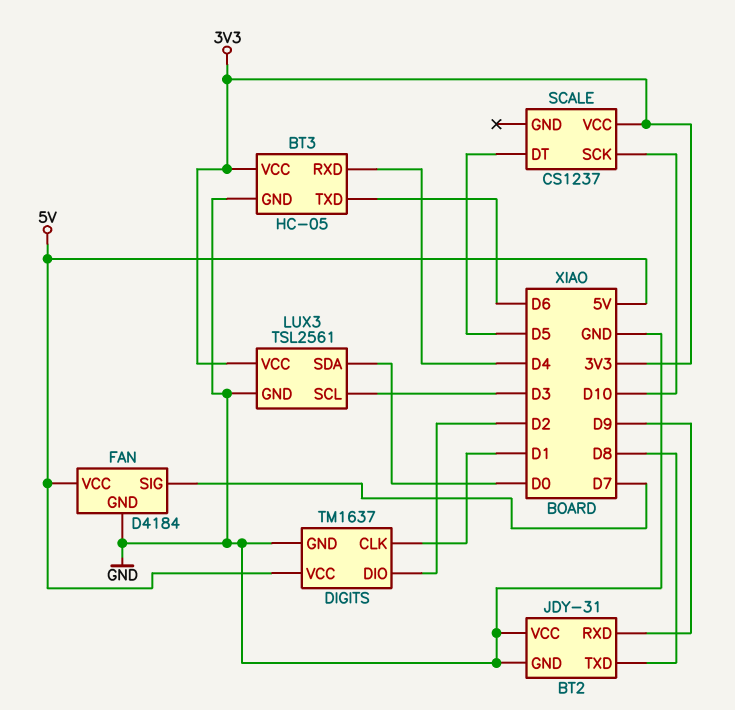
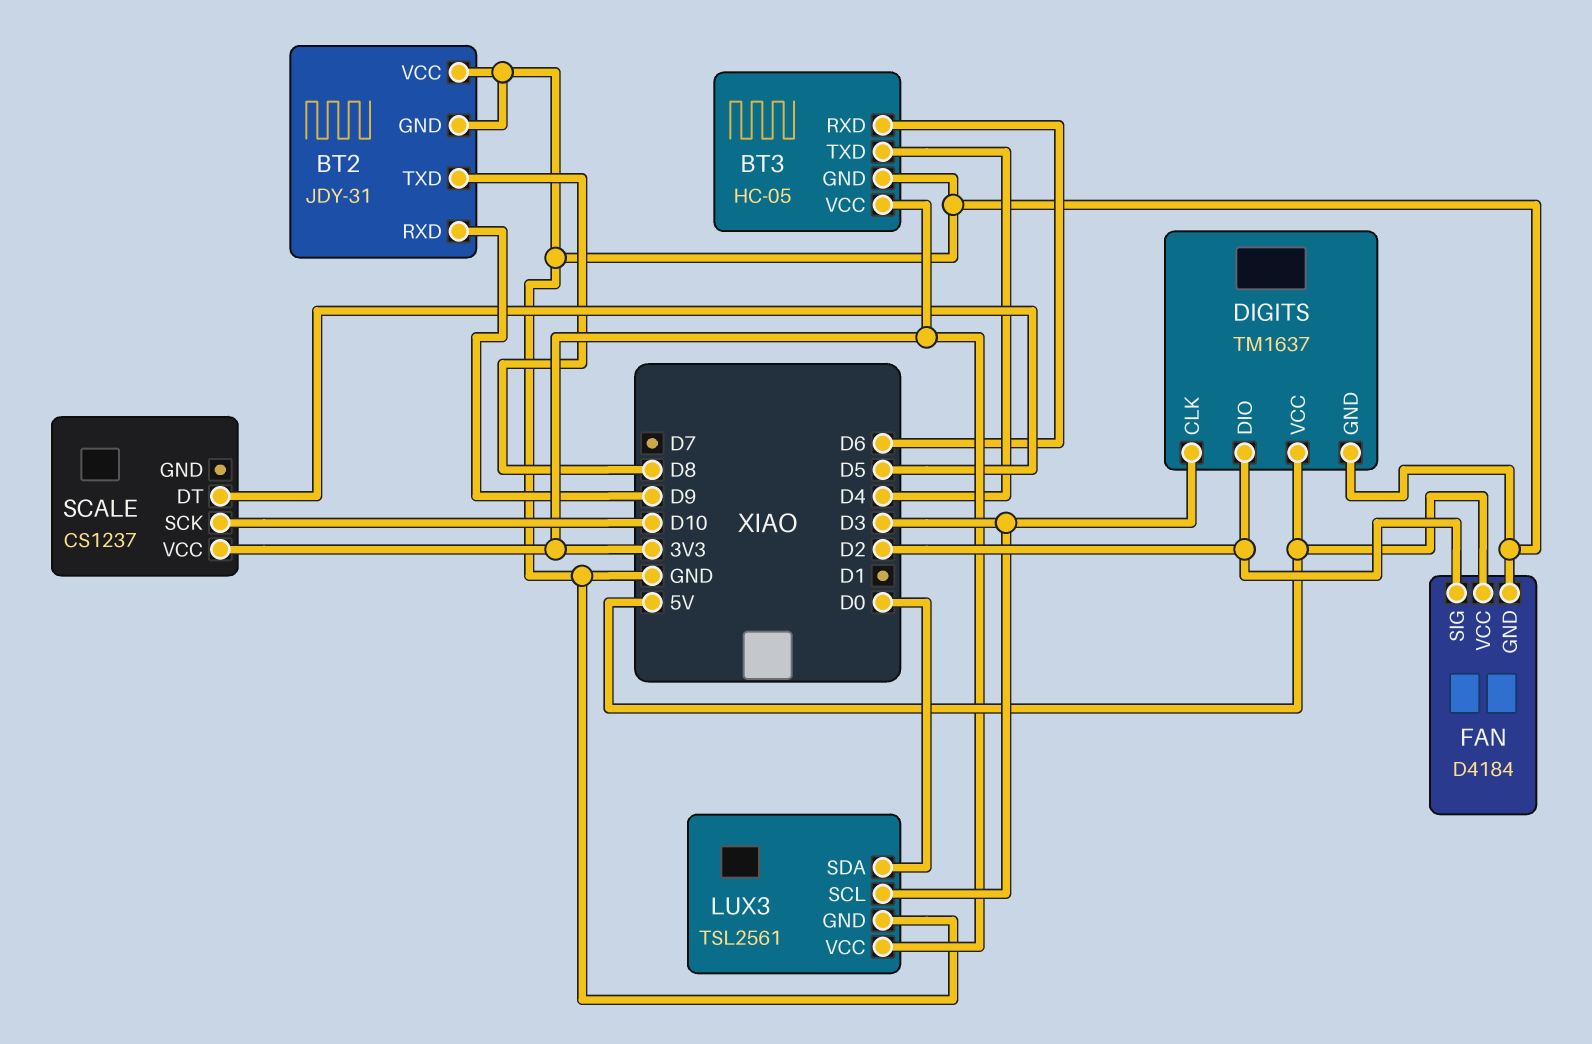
BT3 pin RXD: D4 -> D6
BT3 pin TXD: D6 -> D4
DIGITS pin CLK: D1 -> D3
FAN pin SIG: D7 -> D2

